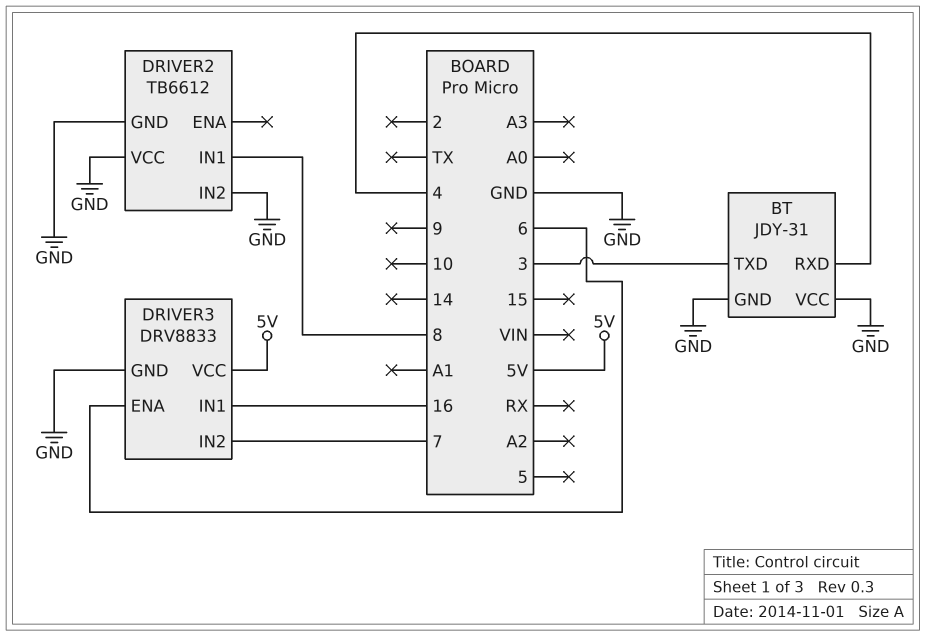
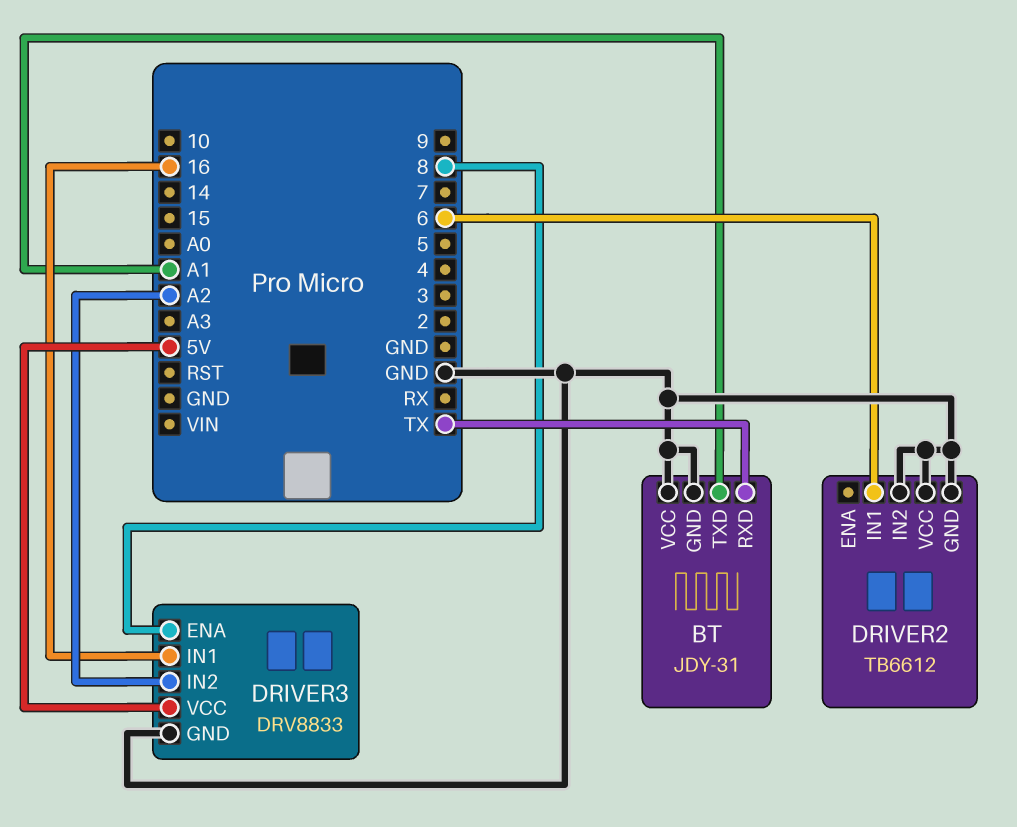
BT pin RXD: 4 -> TX
BT pin TXD: 3 -> A1
DRIVER2 pin IN1: 8 -> 6
DRIVER3 pin ENA: 6 -> 8
DRIVER3 pin IN2: 7 -> A2

